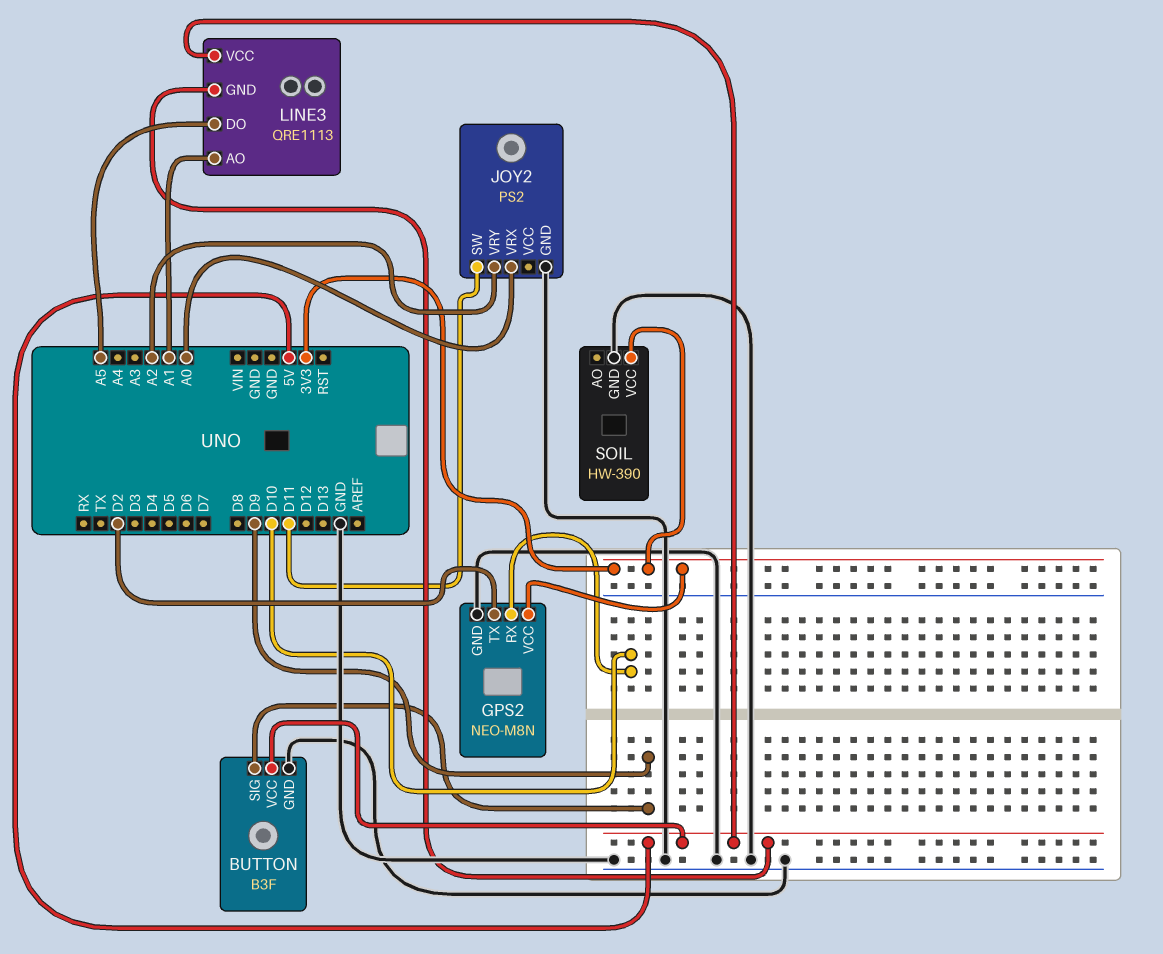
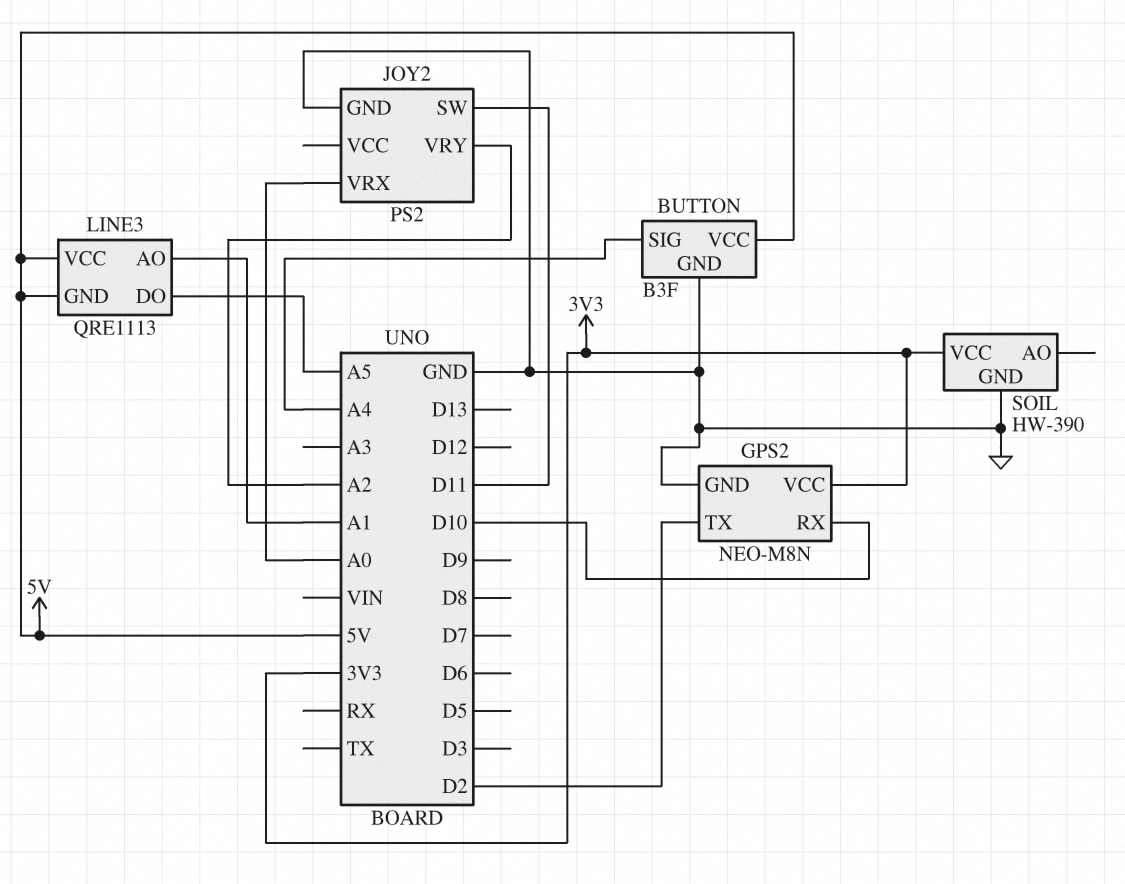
BUTTON pin SIG: D9 -> A4

